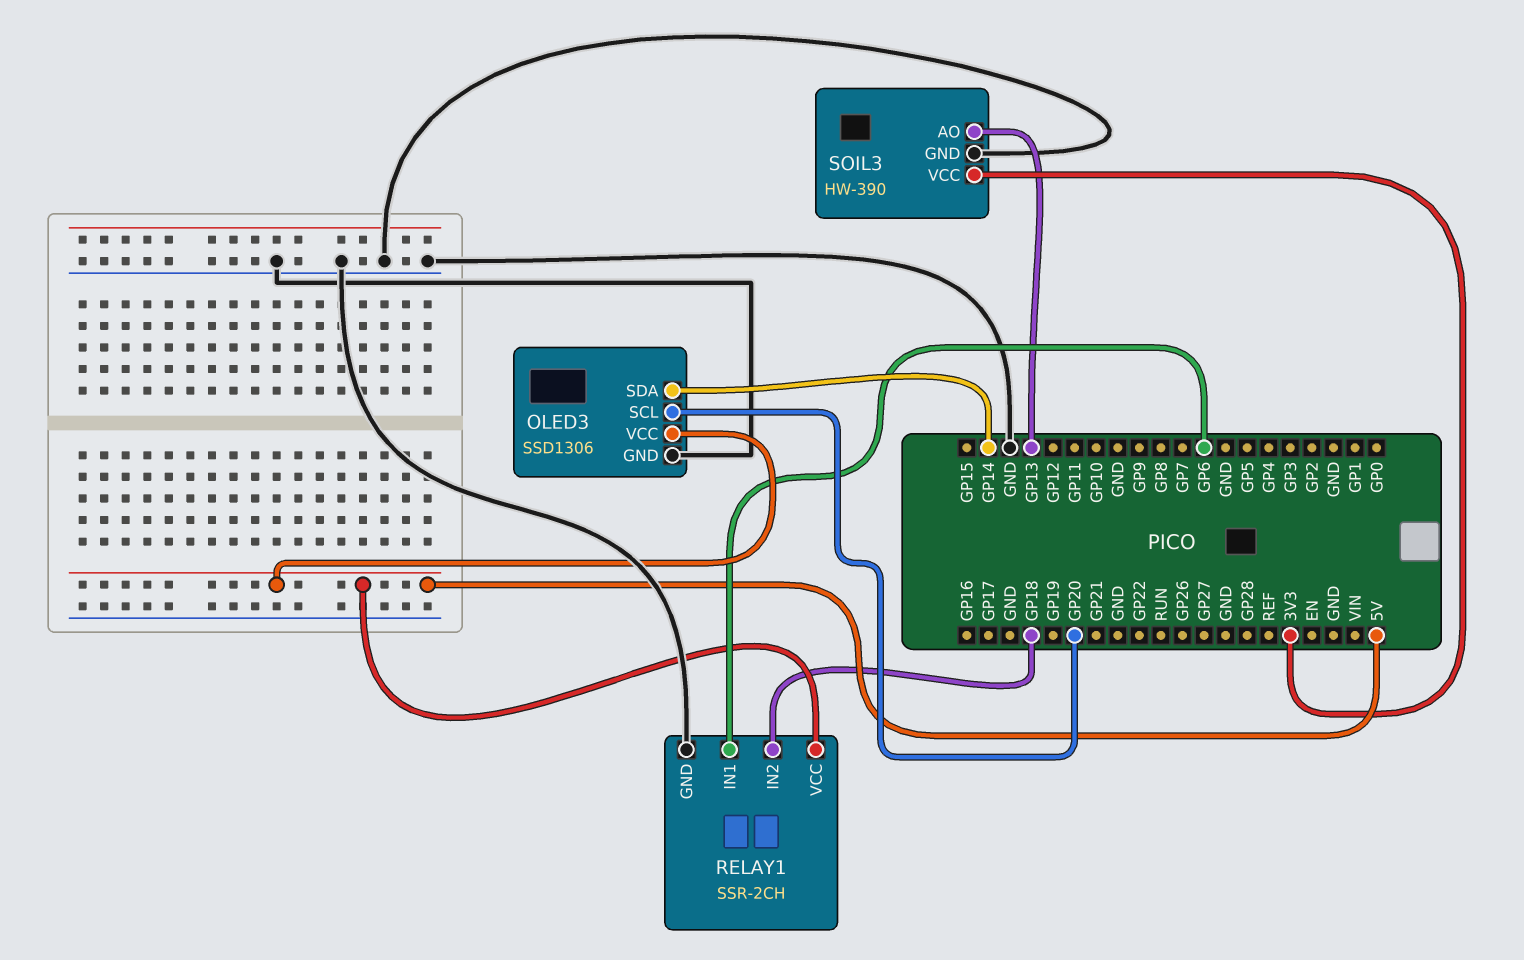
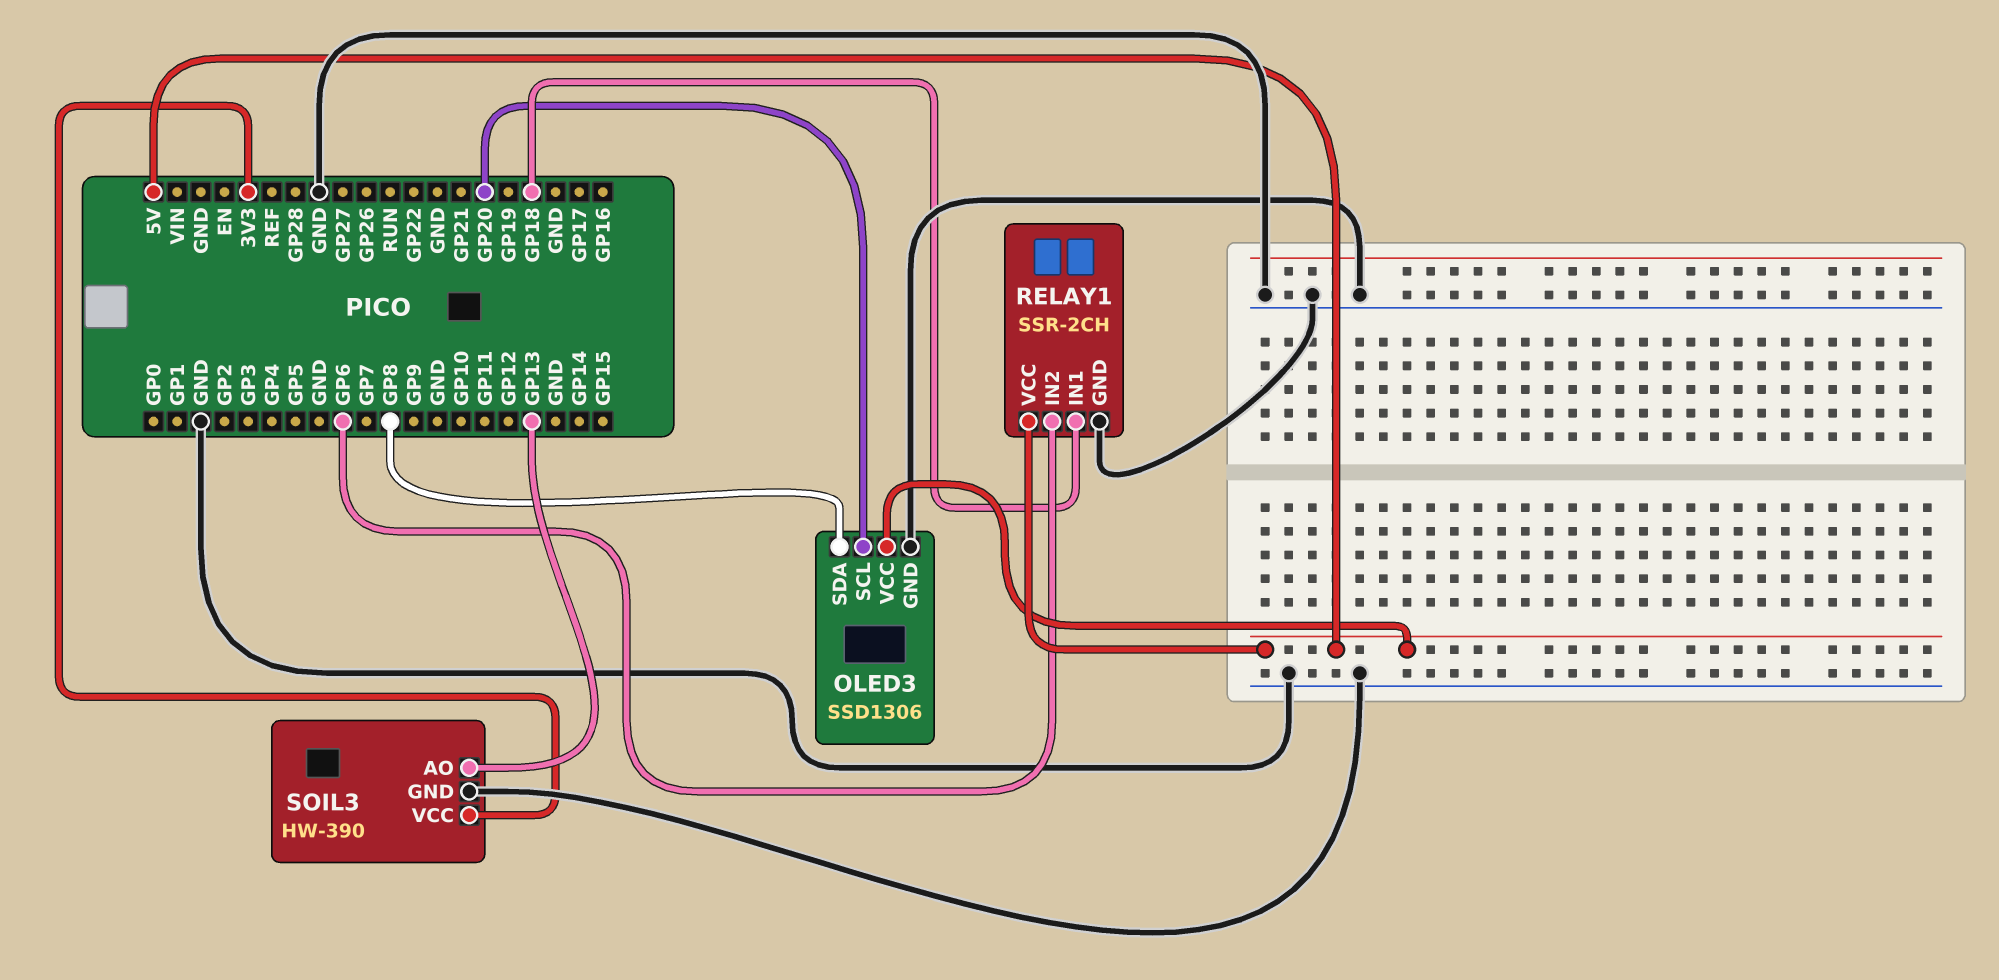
OLED3 pin SDA: GP14 -> GP8
RELAY1 pin IN1: GP6 -> GP18
RELAY1 pin IN2: GP18 -> GP6

